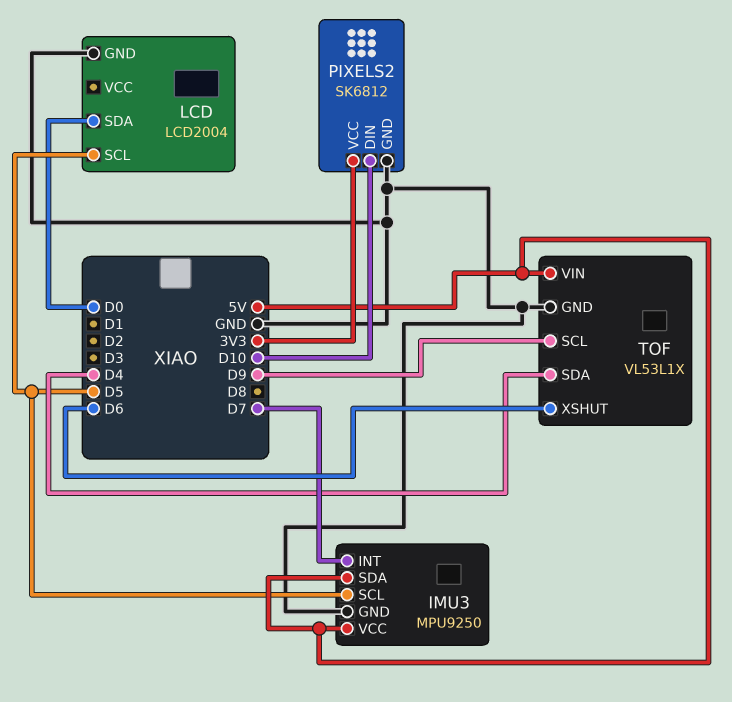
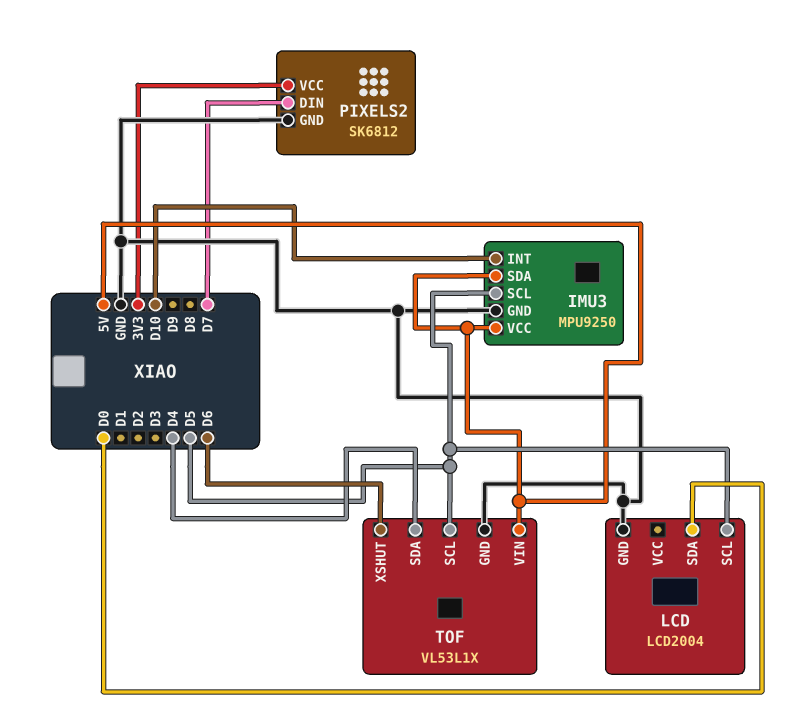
IMU3 pin INT: D7 -> D10
PIXELS2 pin DIN: D10 -> D7
TOF pin SCL: D9 -> D5

